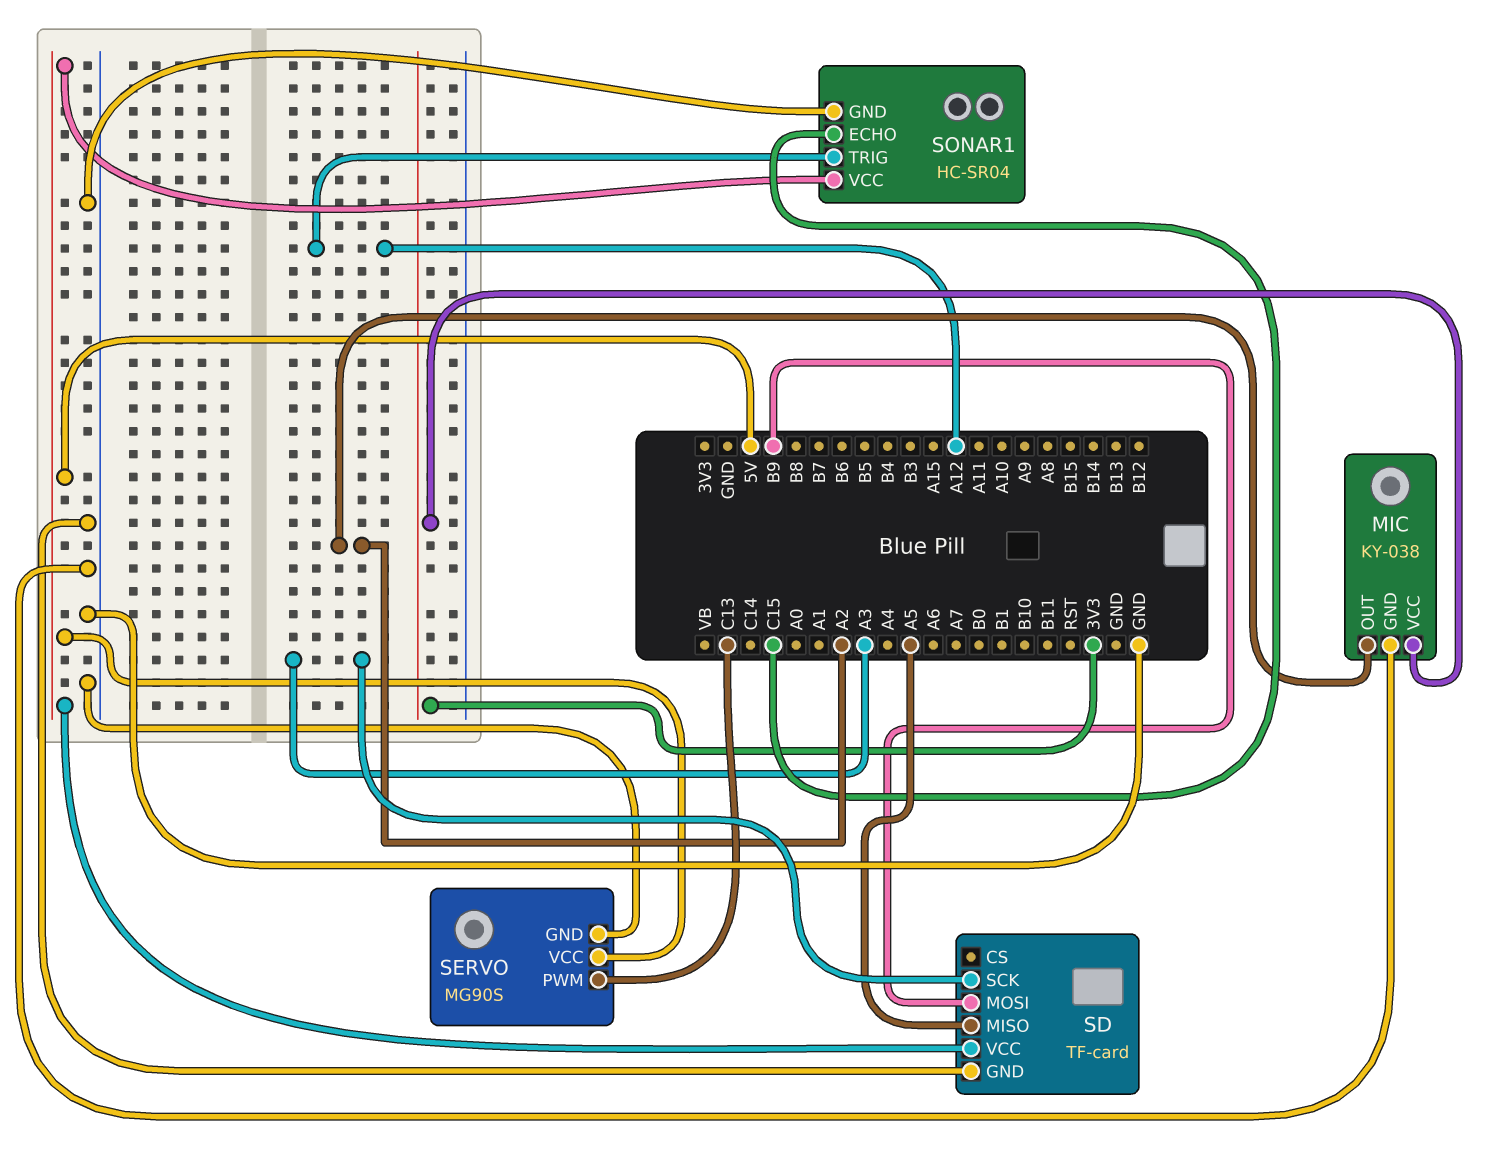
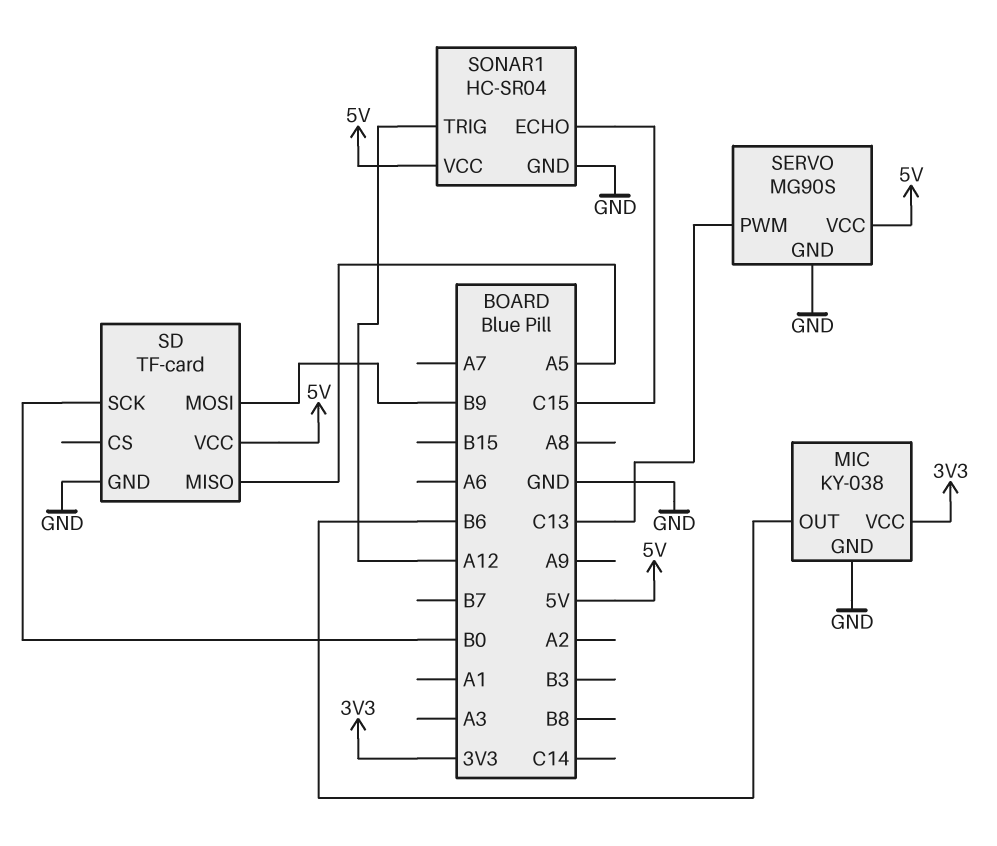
MIC pin OUT: A2 -> B6
SD pin SCK: A3 -> B0

